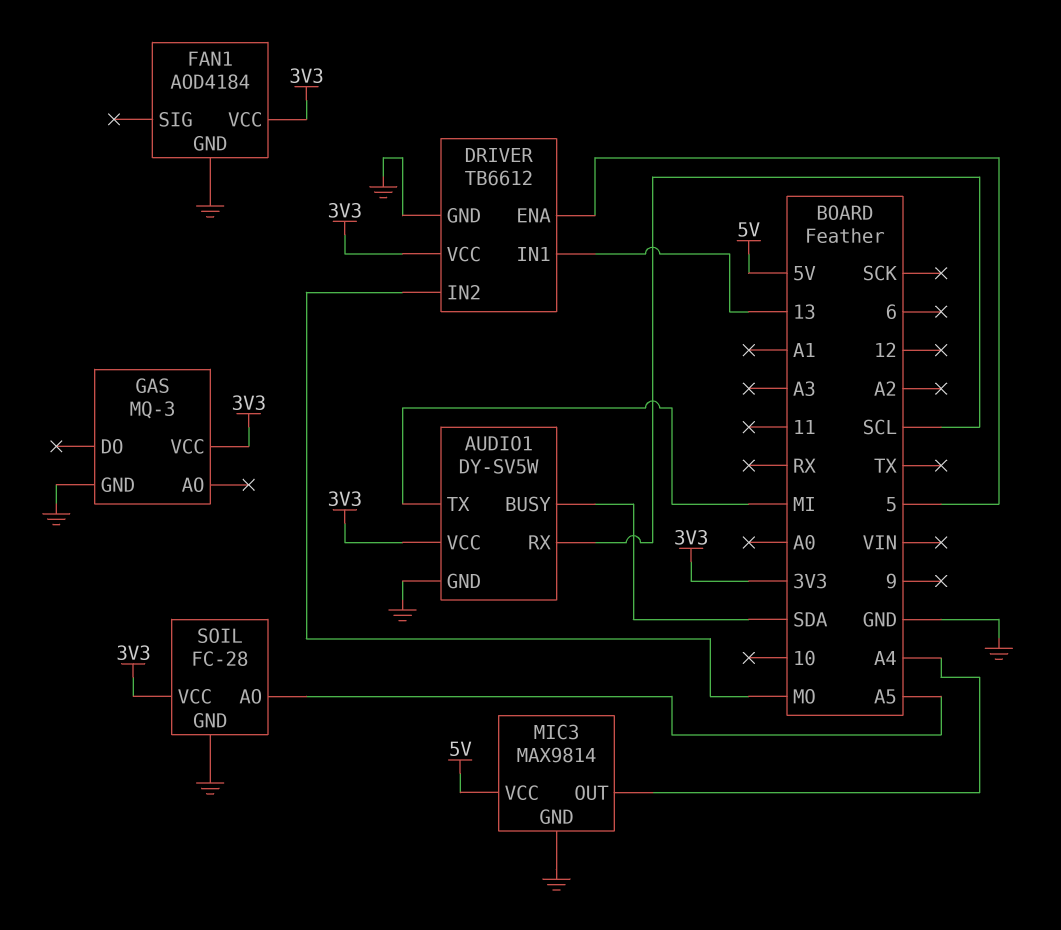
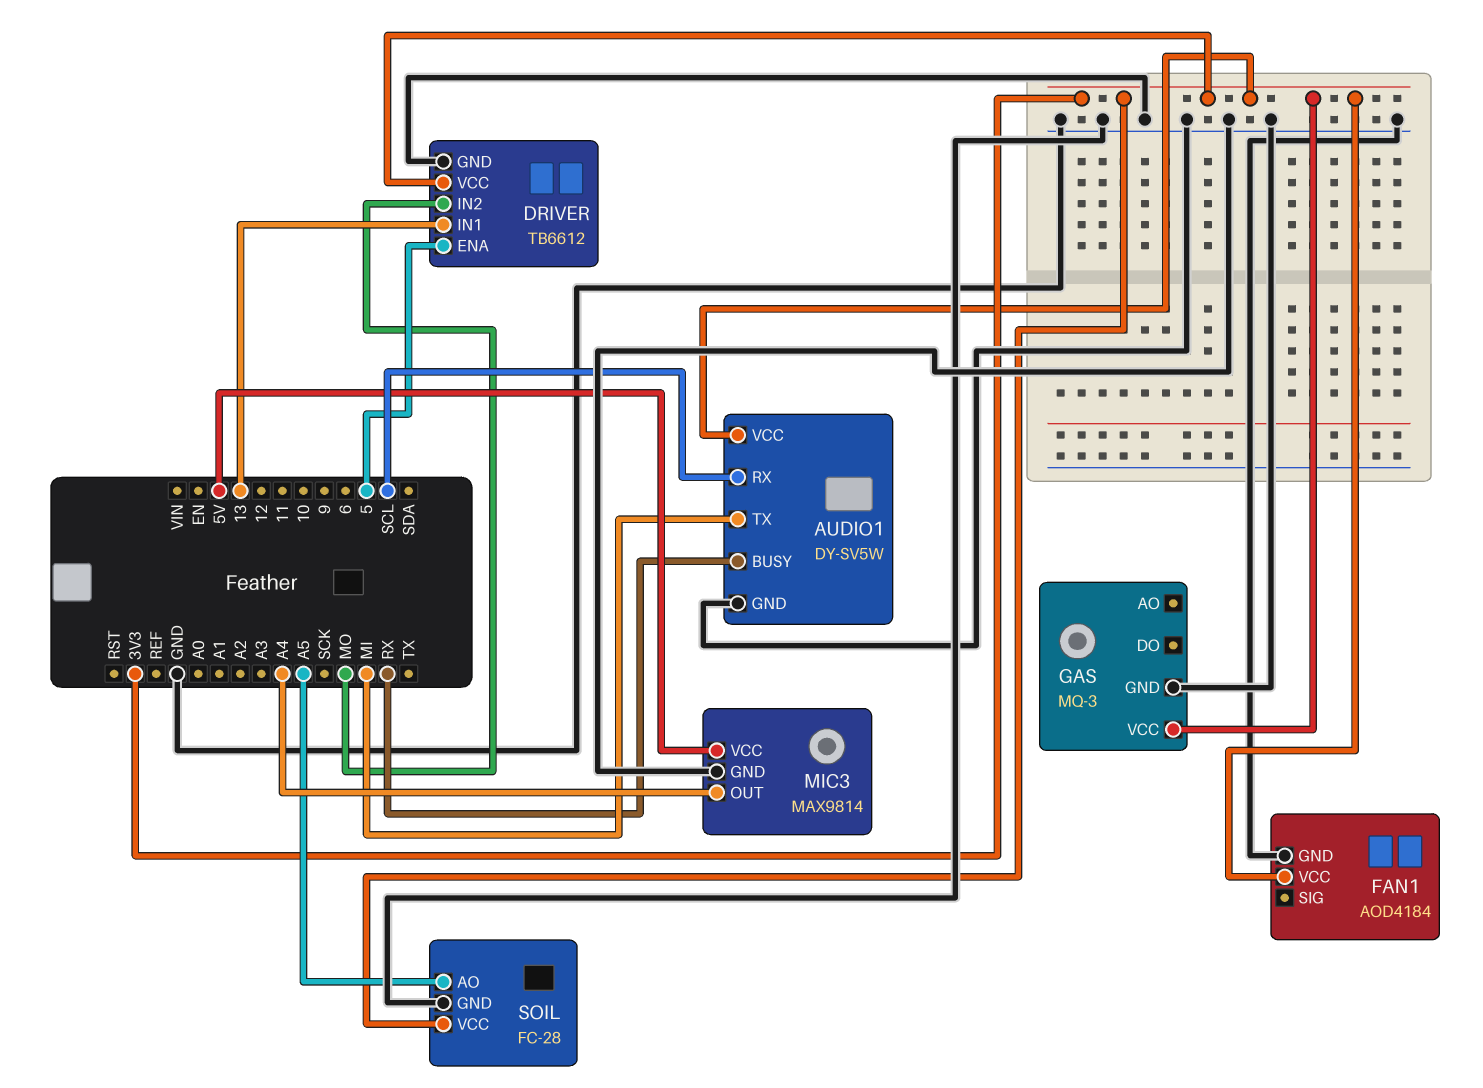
AUDIO1 pin BUSY: SDA -> RX

